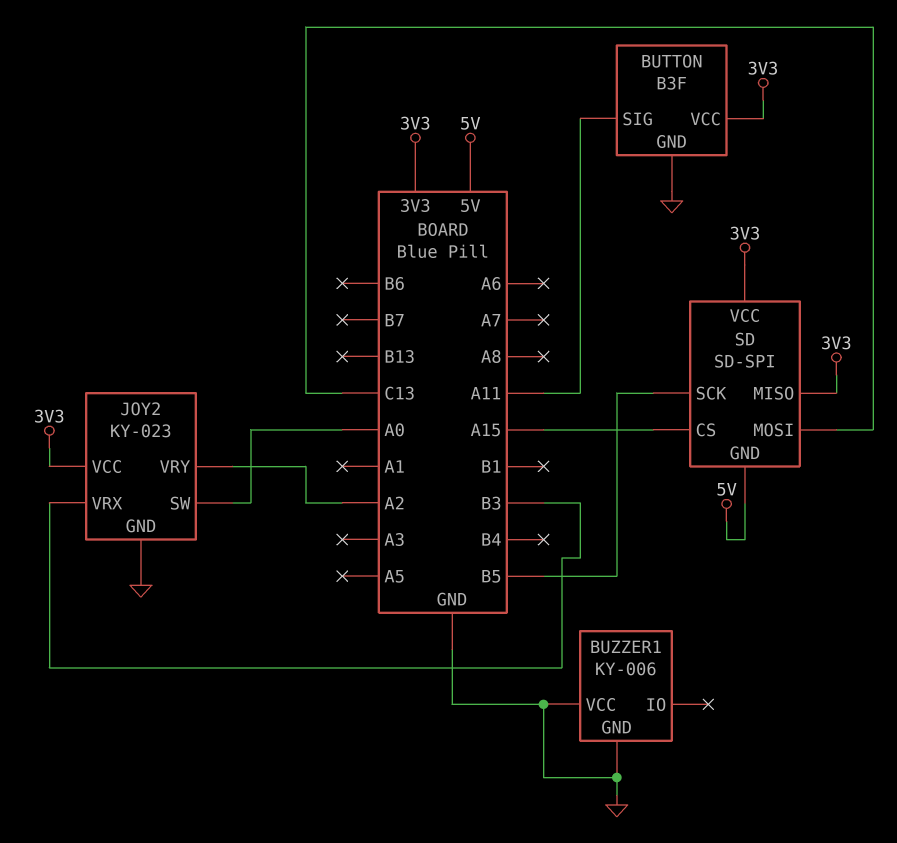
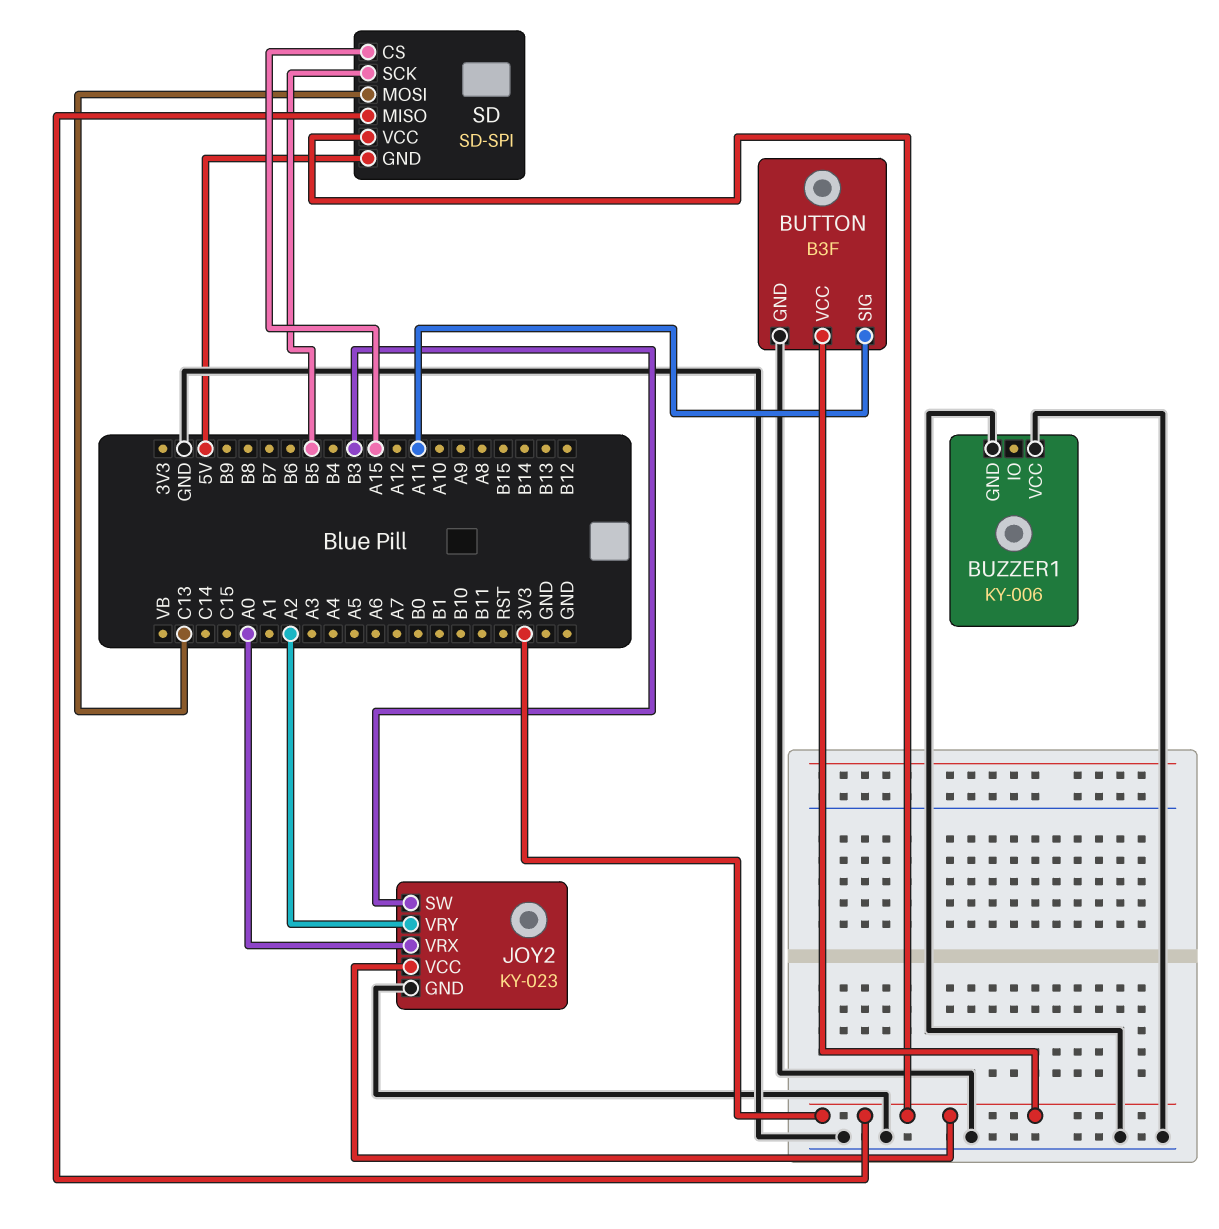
JOY2 pin SW: A0 -> B3
JOY2 pin VRX: B3 -> A0

